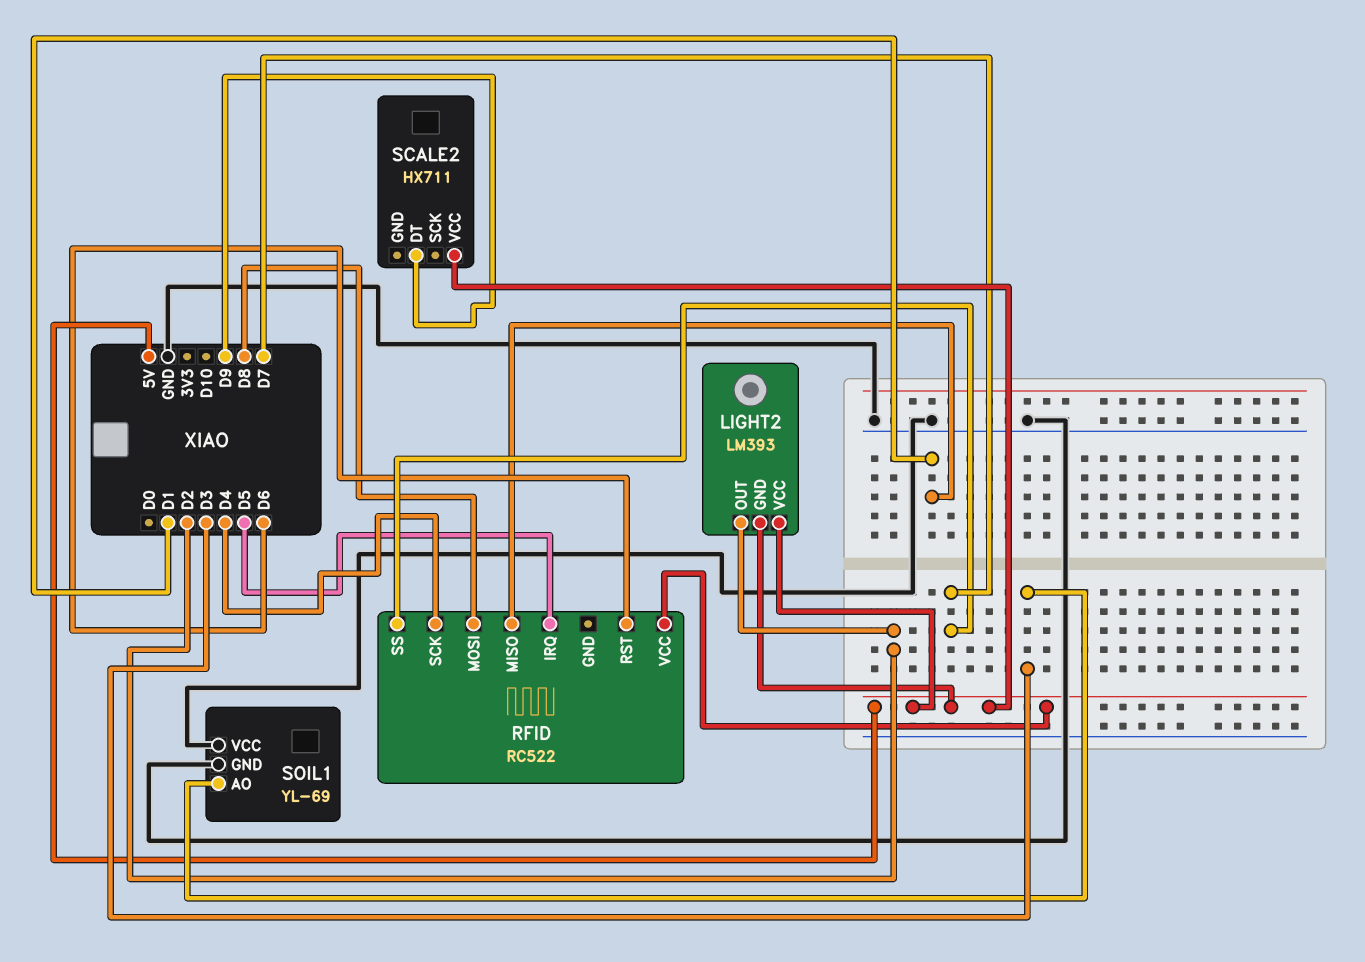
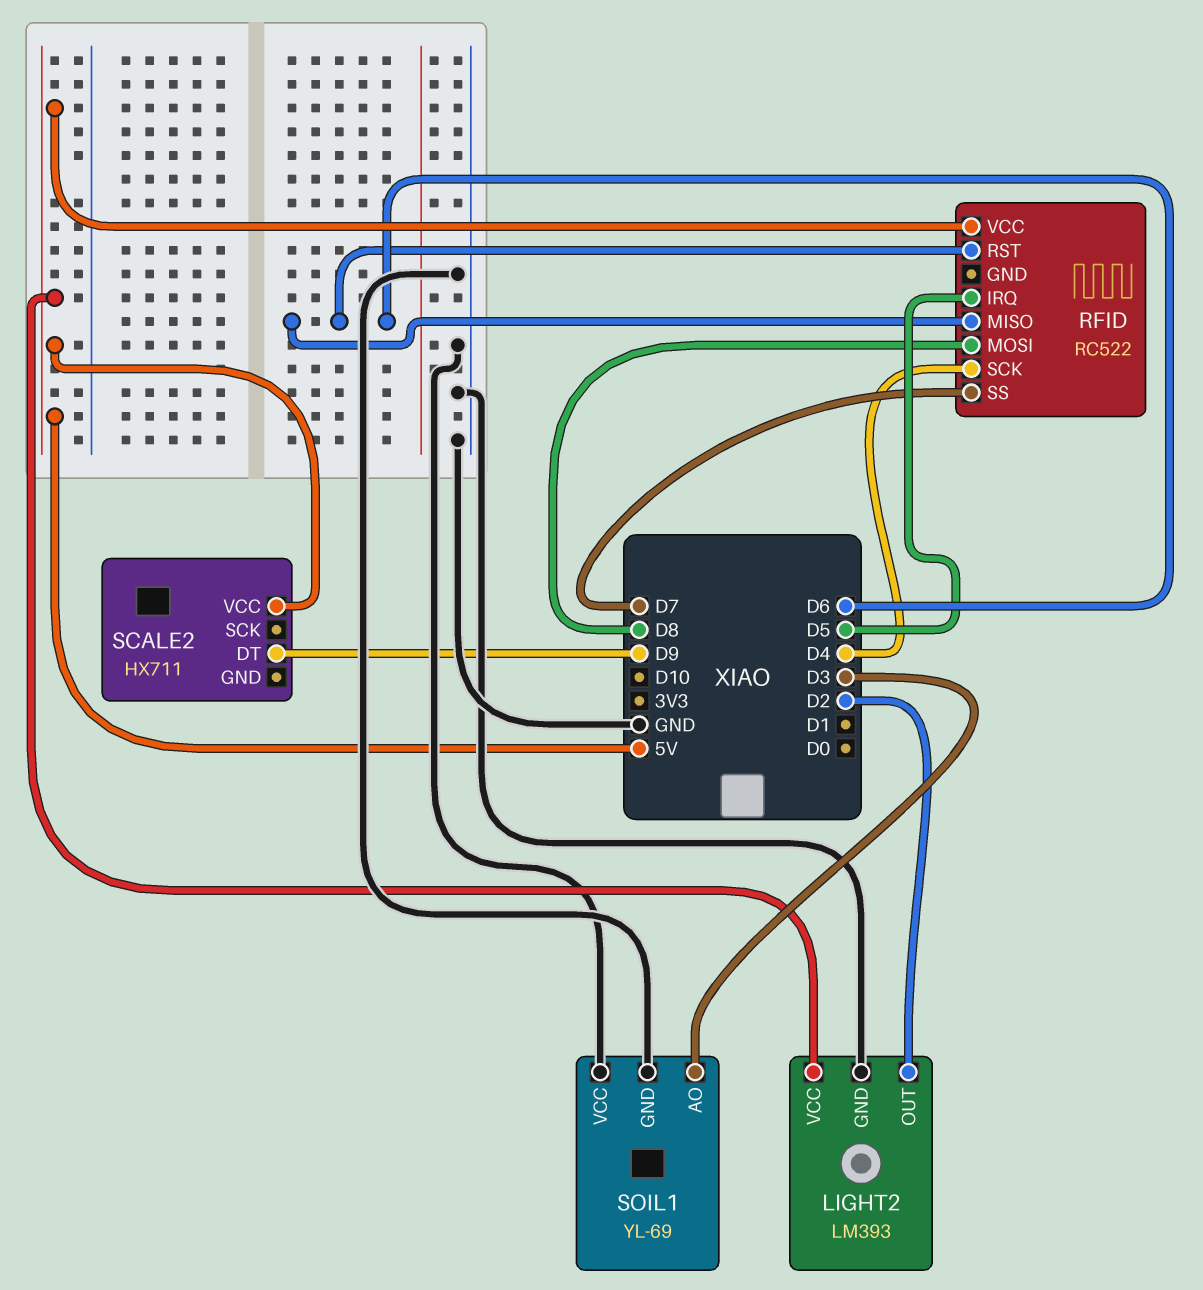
LIGHT2 pin GND: 5V -> GND
RFID pin MISO: D1 -> D6

